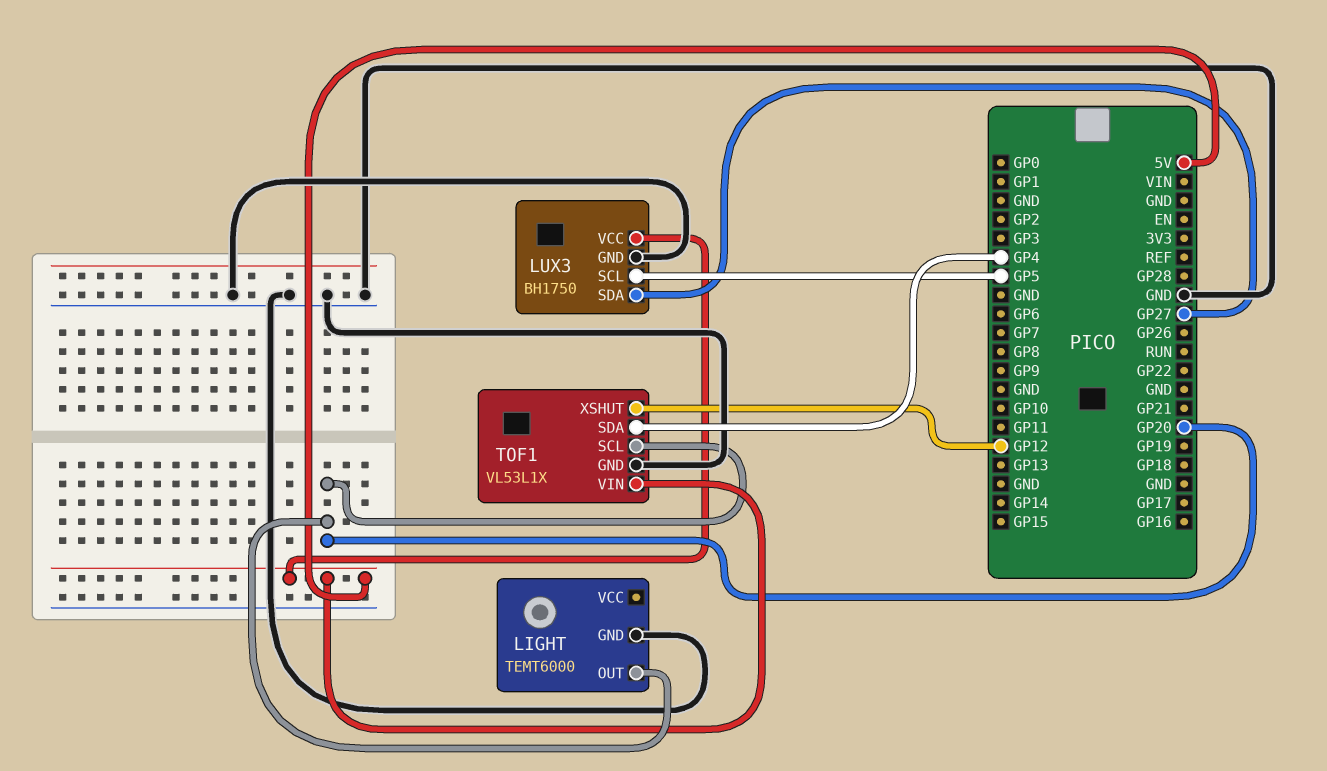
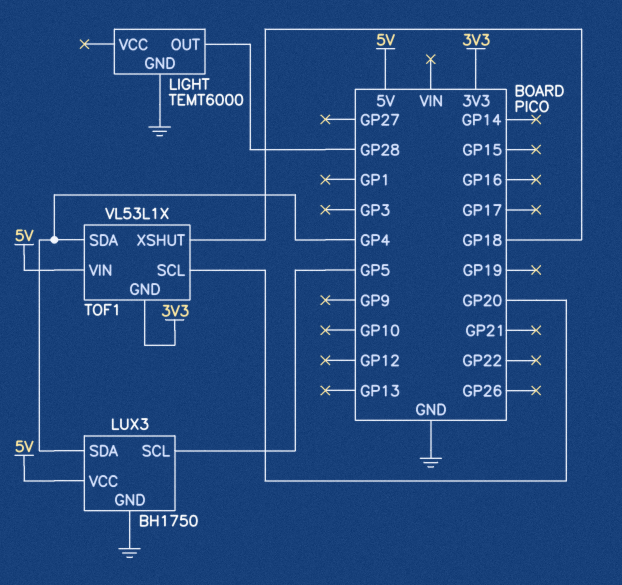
LIGHT pin OUT: GP20 -> GP28
LUX3 pin SDA: GP27 -> GP4
TOF1 pin GND: GND -> 3V3
TOF1 pin XSHUT: GP12 -> GP18

